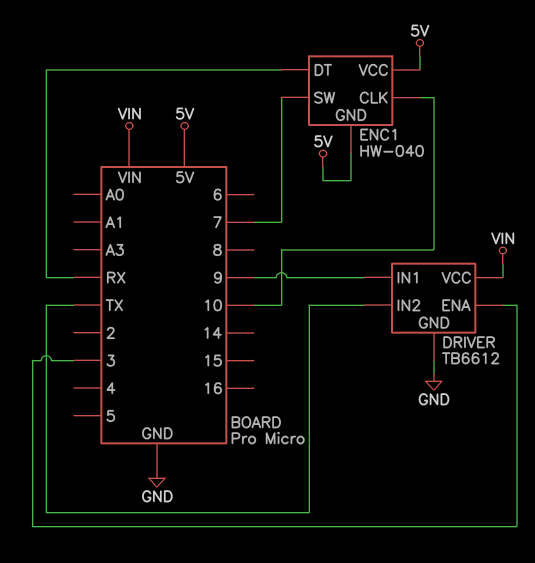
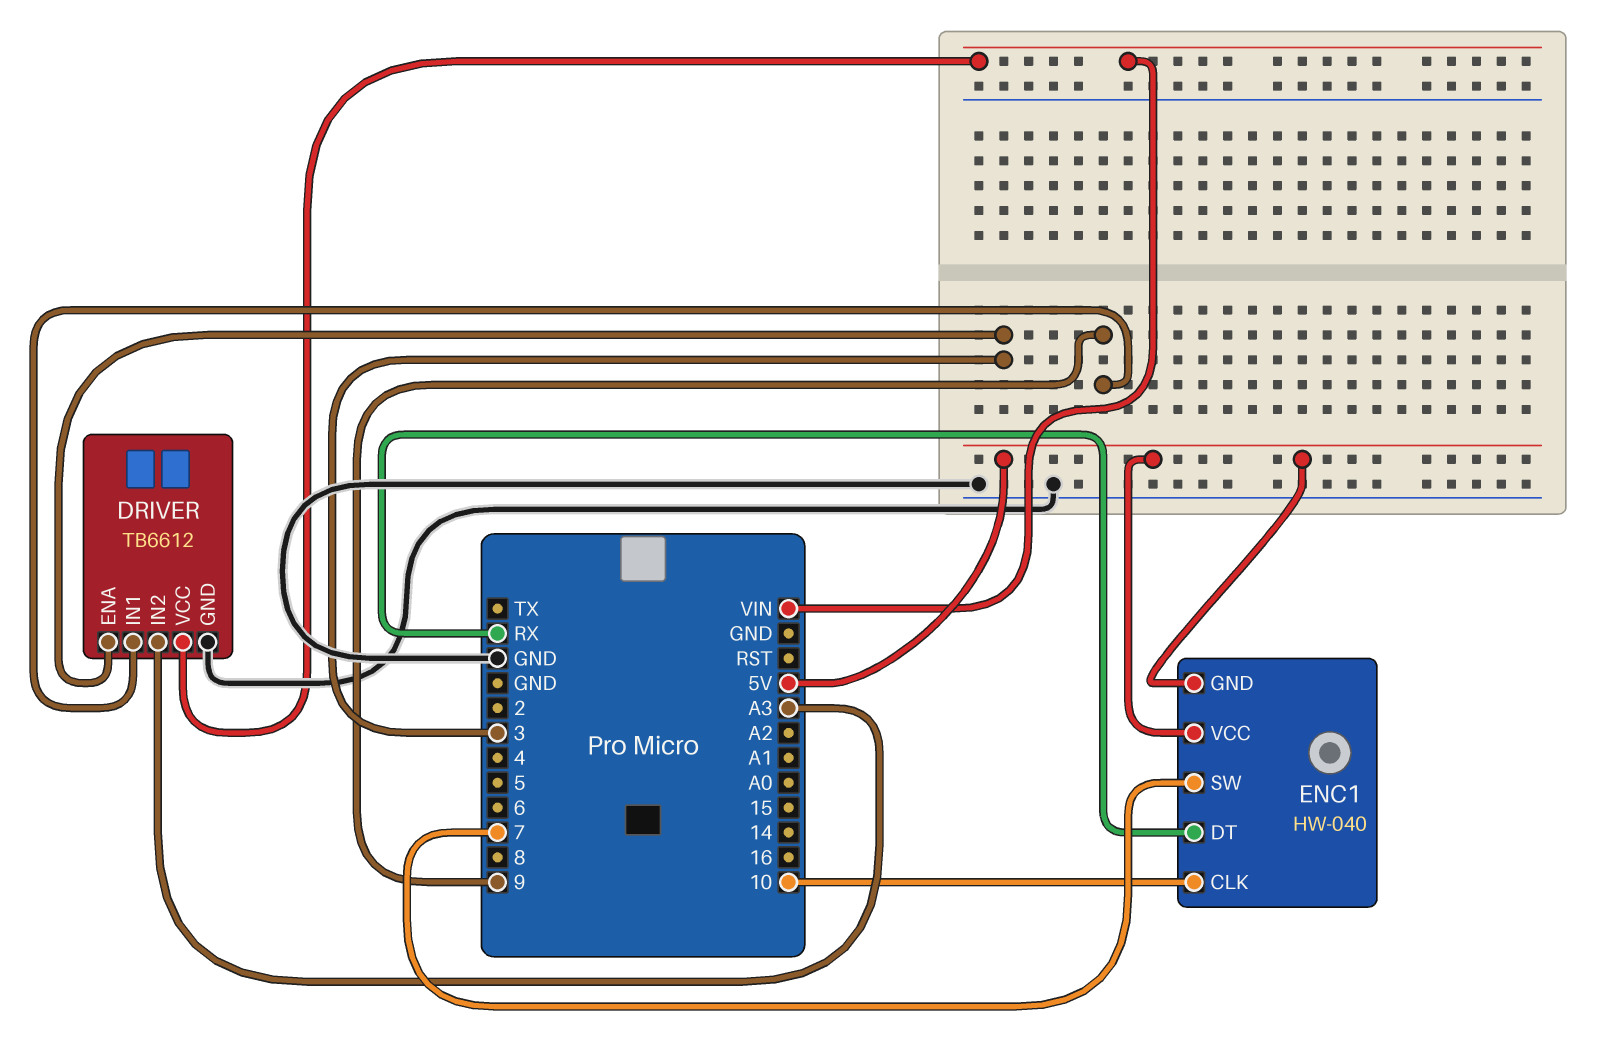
DRIVER pin IN2: TX -> A3

